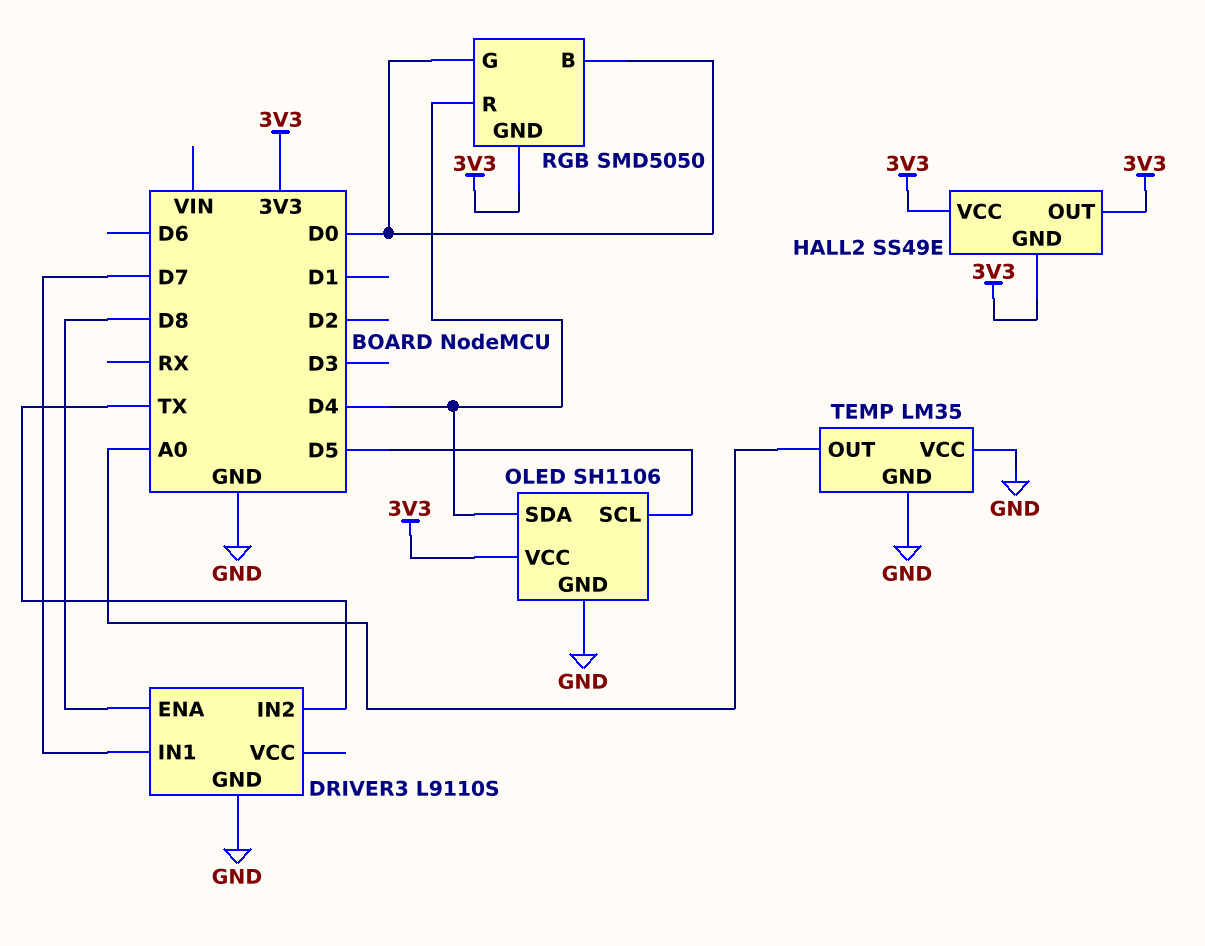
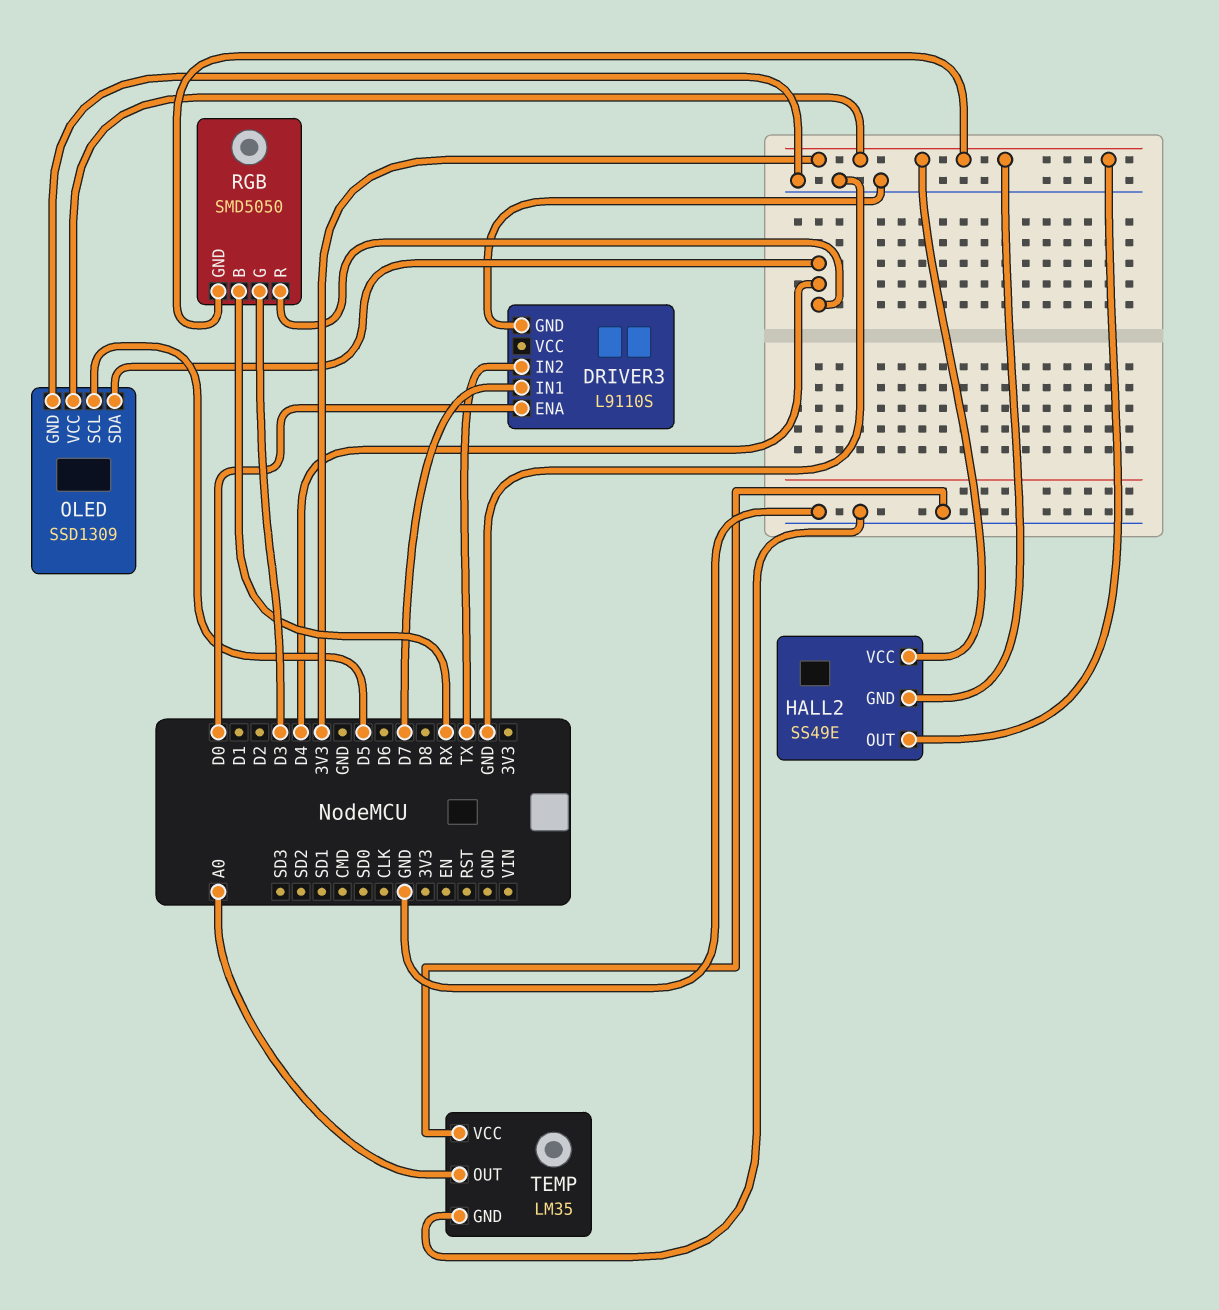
DRIVER3 pin ENA: D8 -> D0
OLED: SH1106 -> SSD1309
RGB pin B: D0 -> RX
RGB pin G: D0 -> D3

